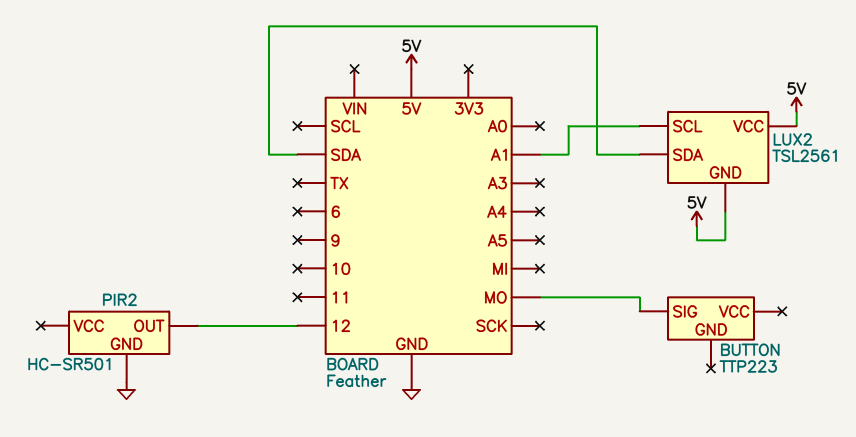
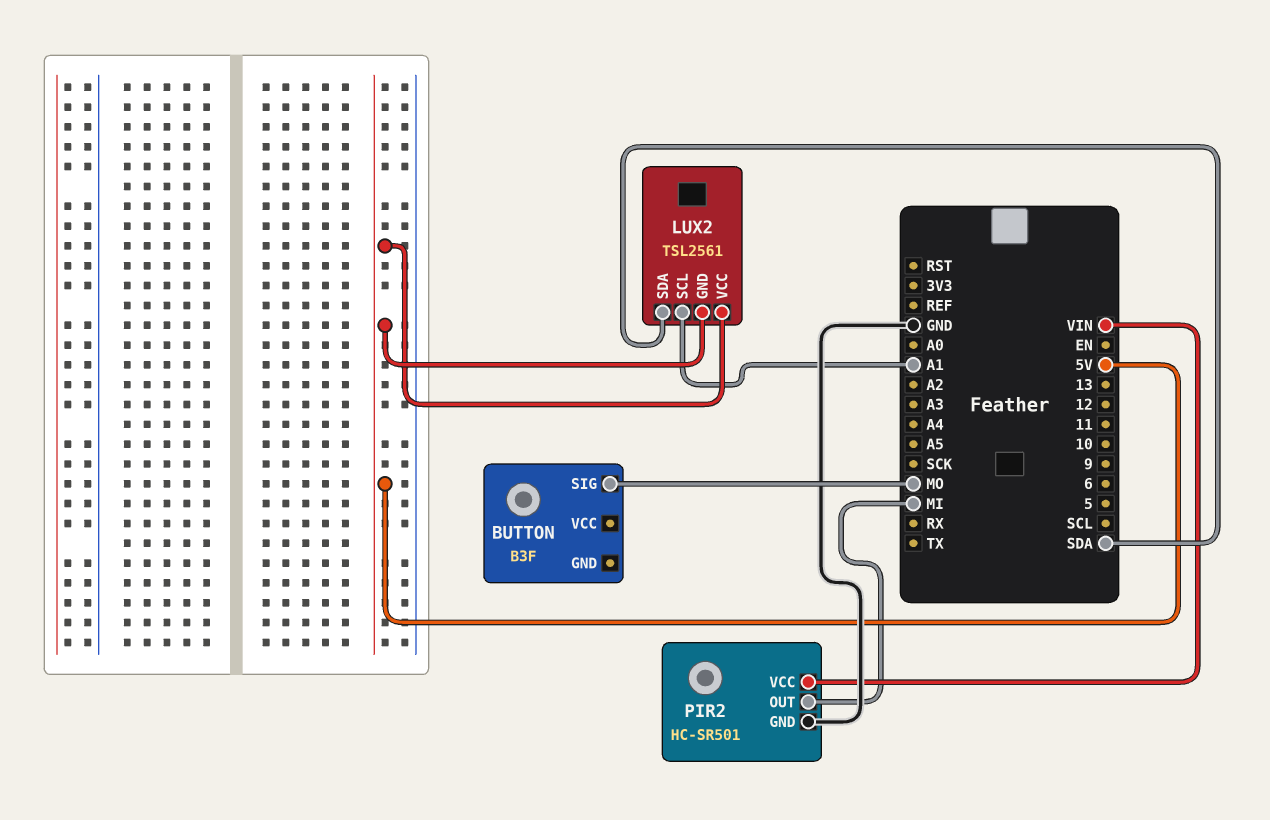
BUTTON: TTP223 -> B3F
PIR2 pin OUT: 12 -> MI
PIR2 pin VCC: none -> VIN

